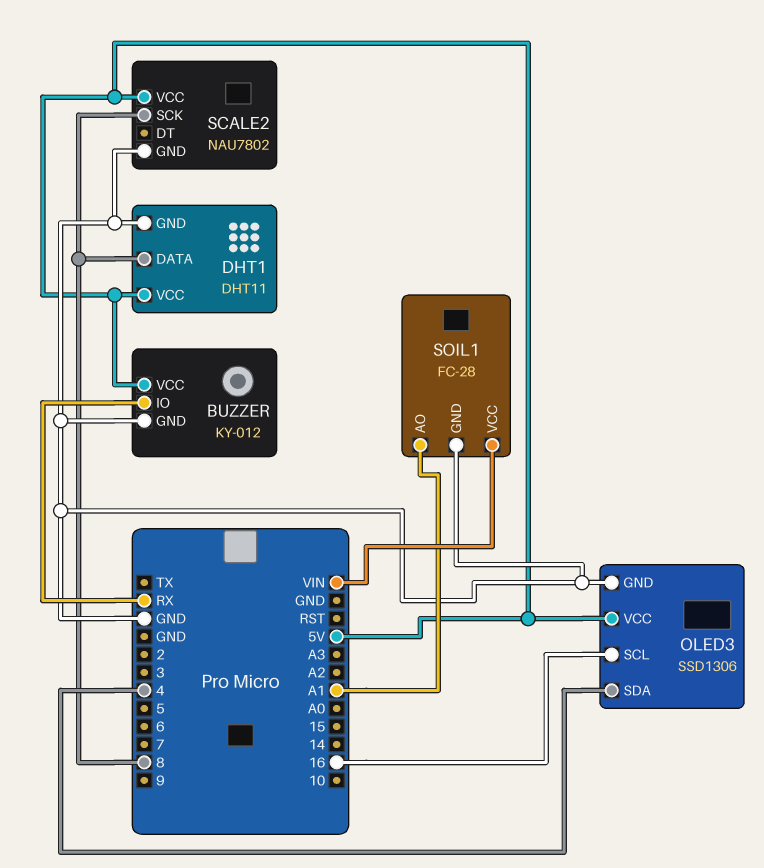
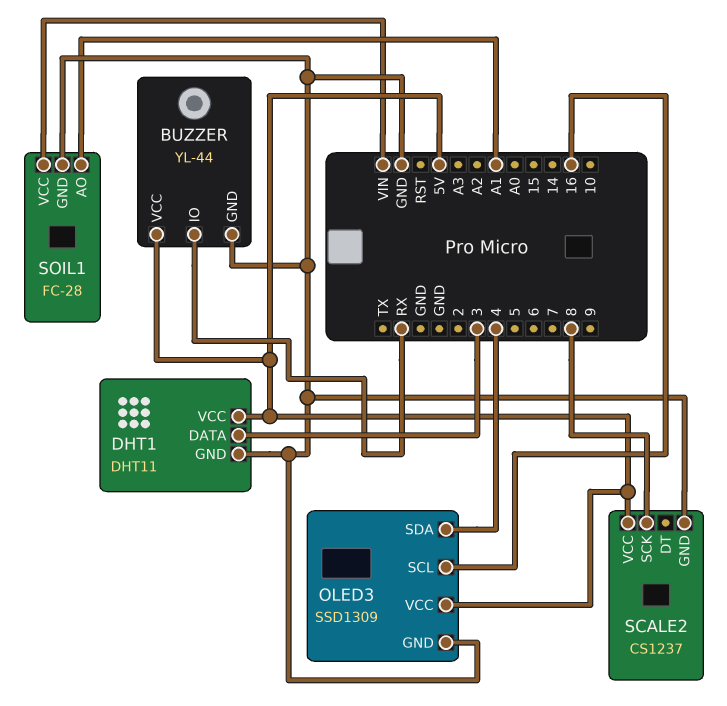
BUZZER: KY-012 -> YL-44
DHT1 pin DATA: 8 -> 3
OLED3: SSD1306 -> SSD1309
SCALE2: NAU7802 -> CS1237

